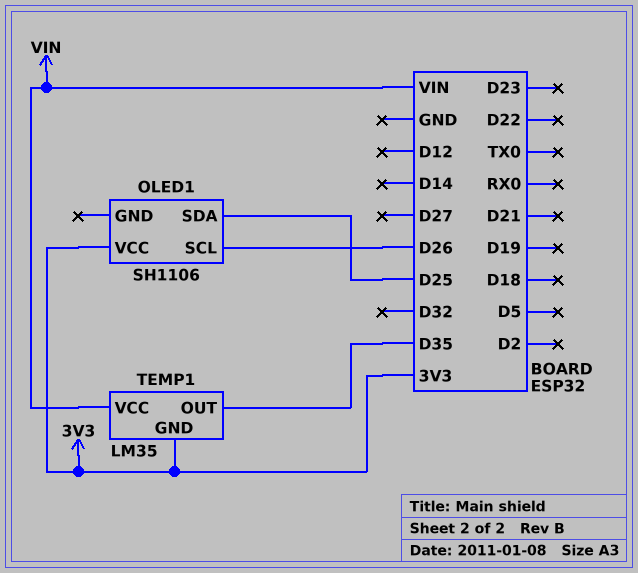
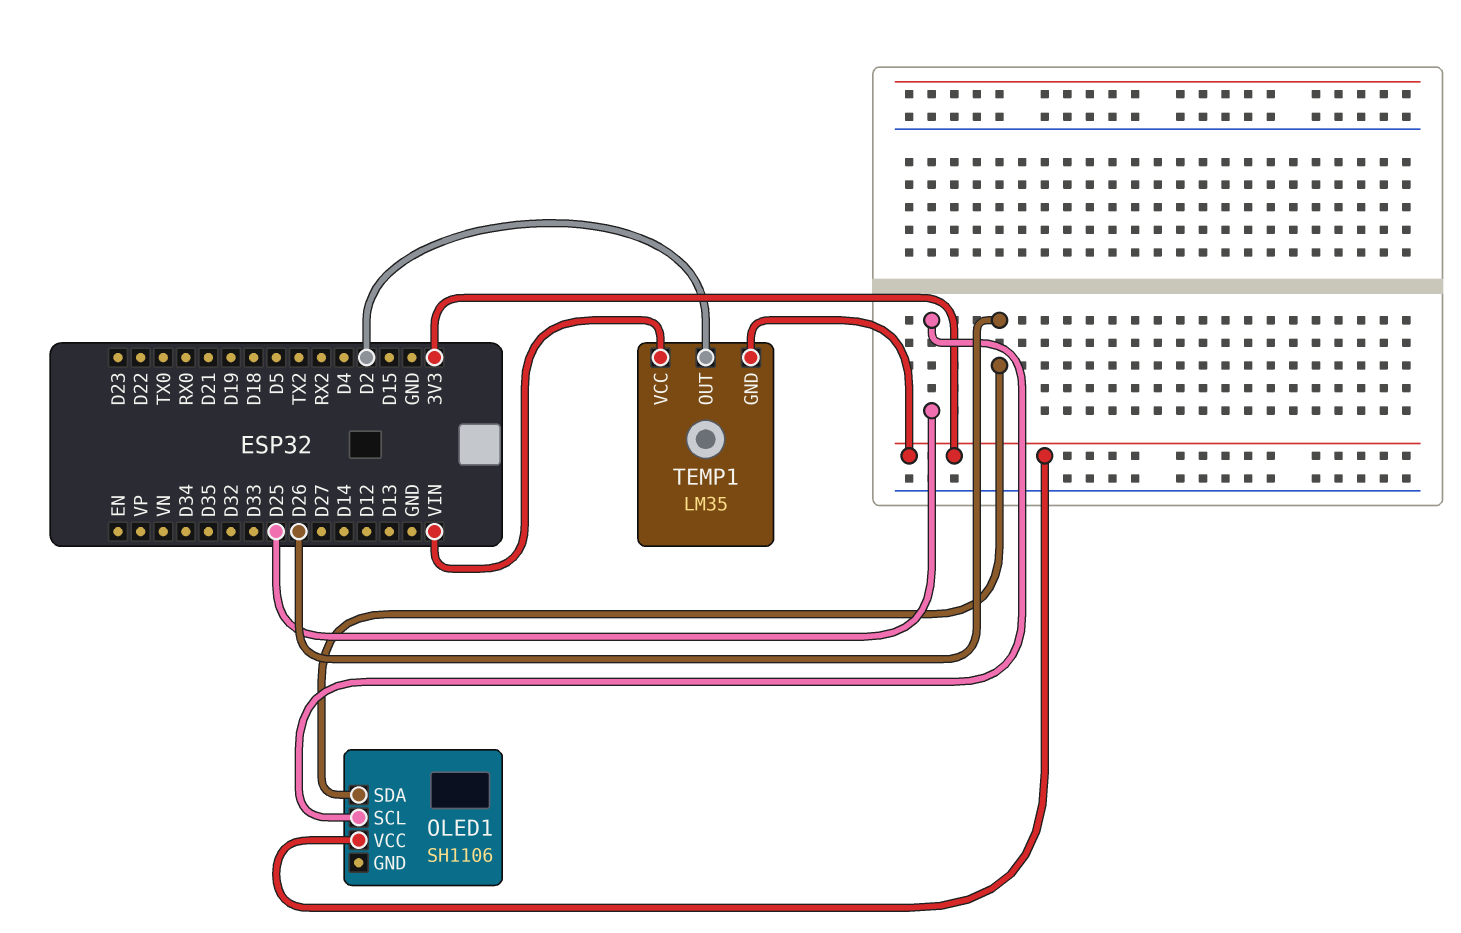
OLED1 pin SCL: D26 -> D25
OLED1 pin SDA: D25 -> D26
TEMP1 pin OUT: D35 -> D2

